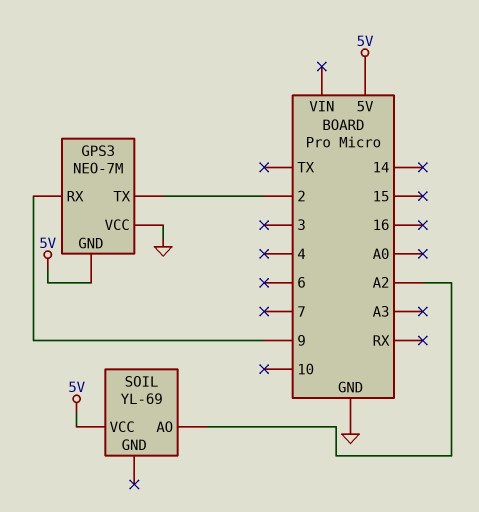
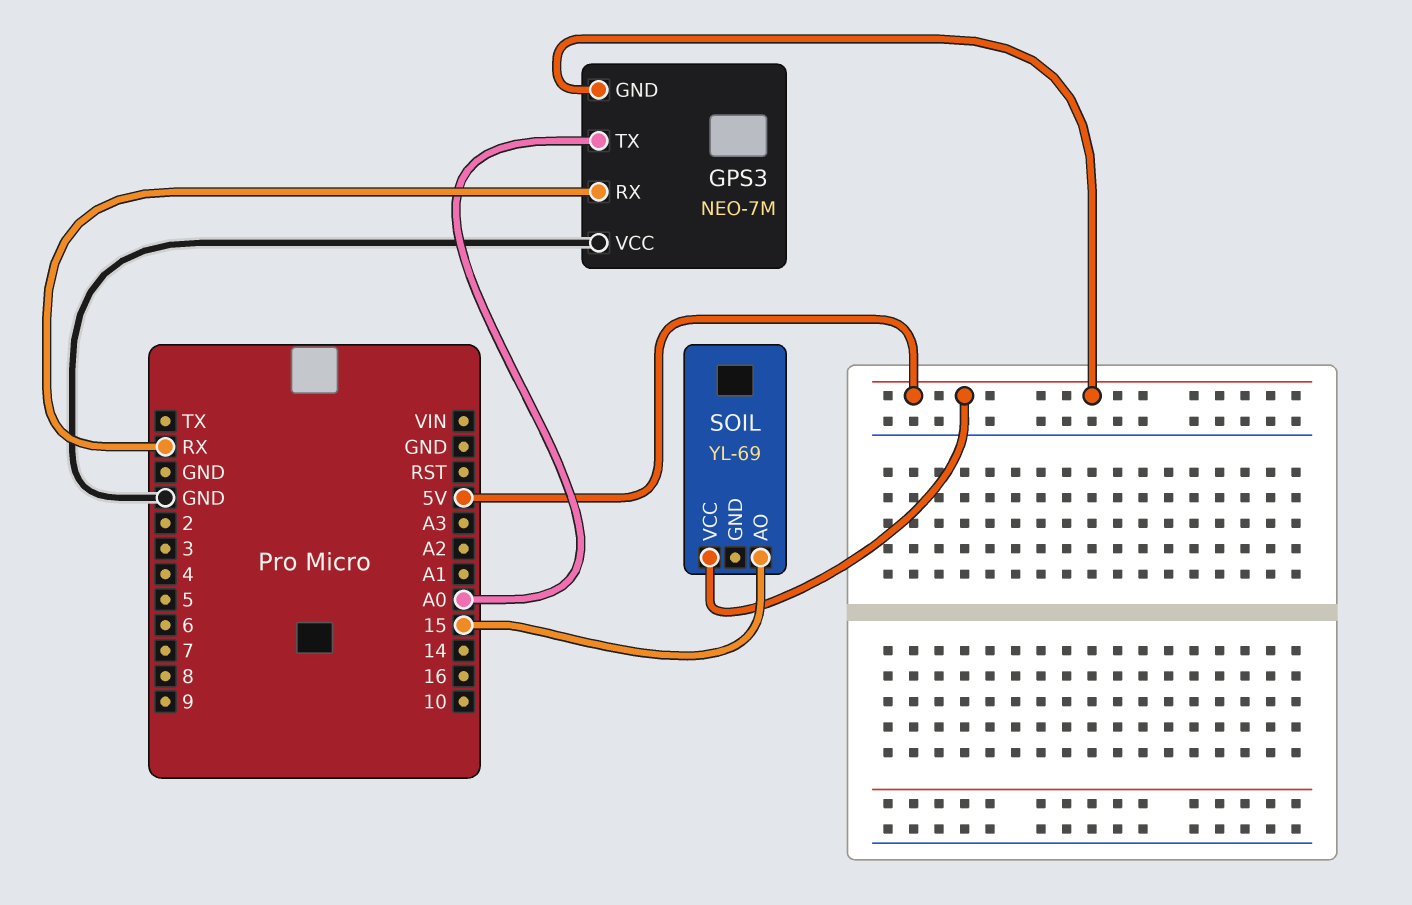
GPS3 pin RX: 9 -> RX
GPS3 pin TX: 2 -> A0
SOIL pin AO: A2 -> 15

